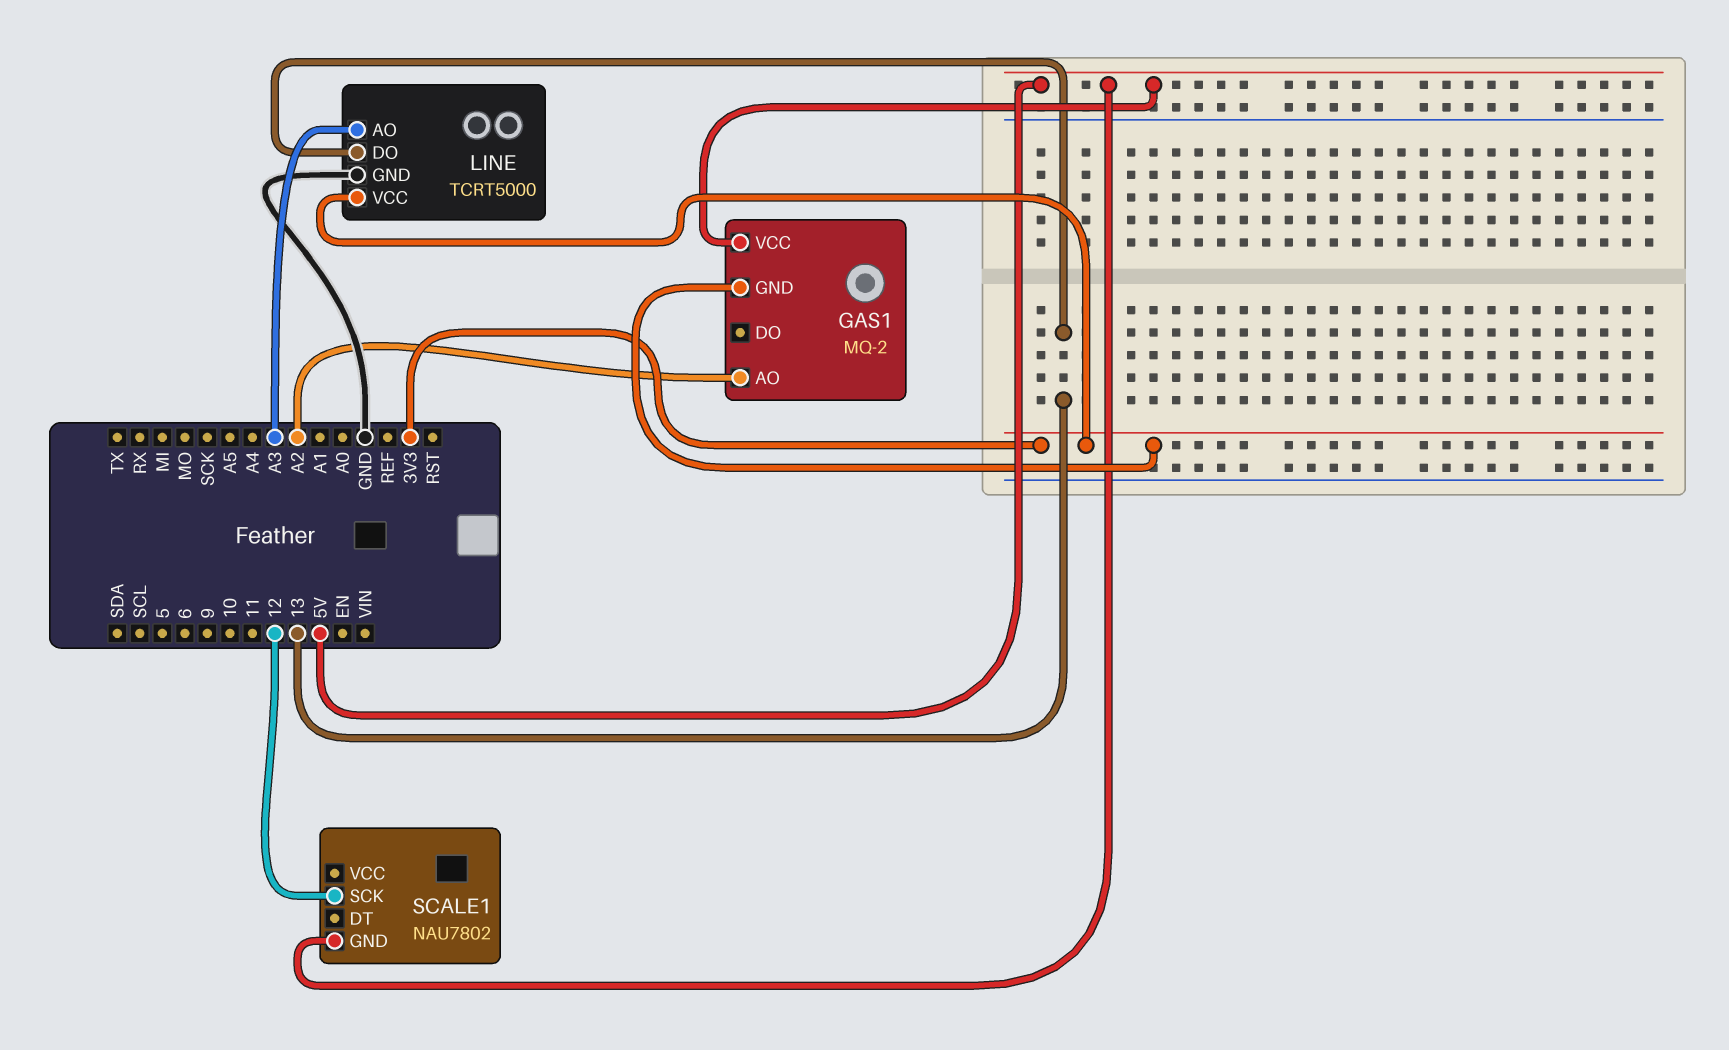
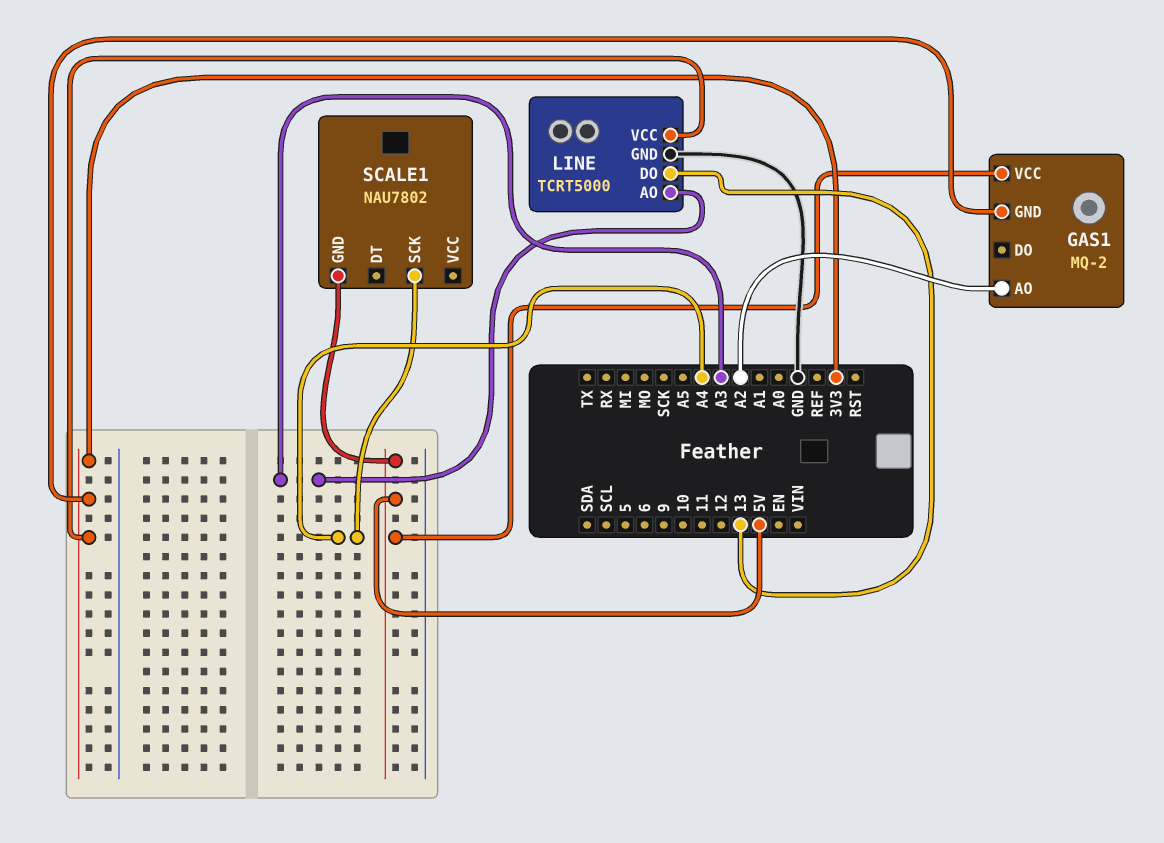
SCALE1 pin SCK: 12 -> A4

